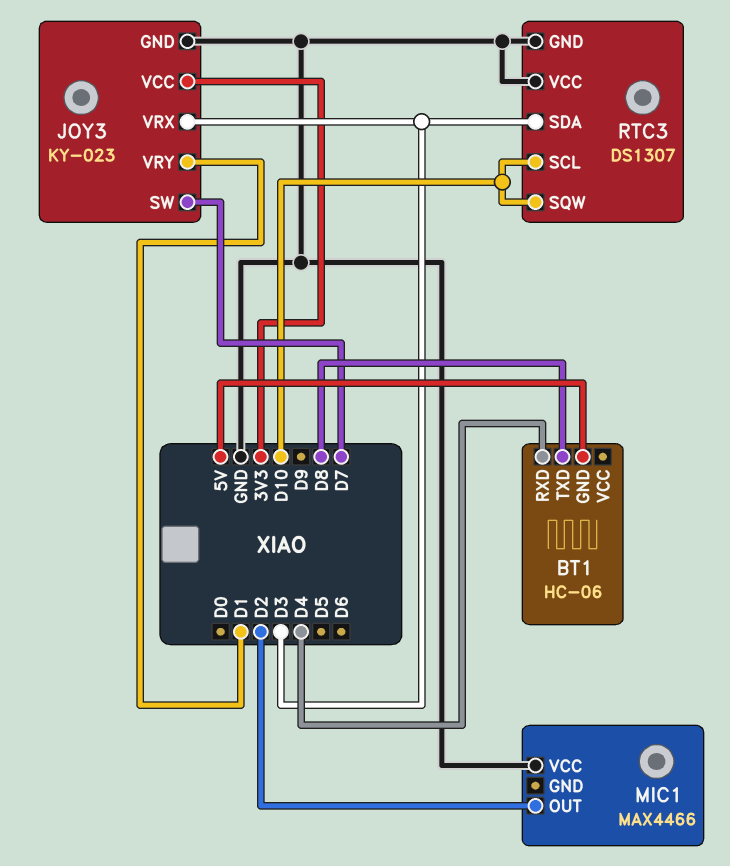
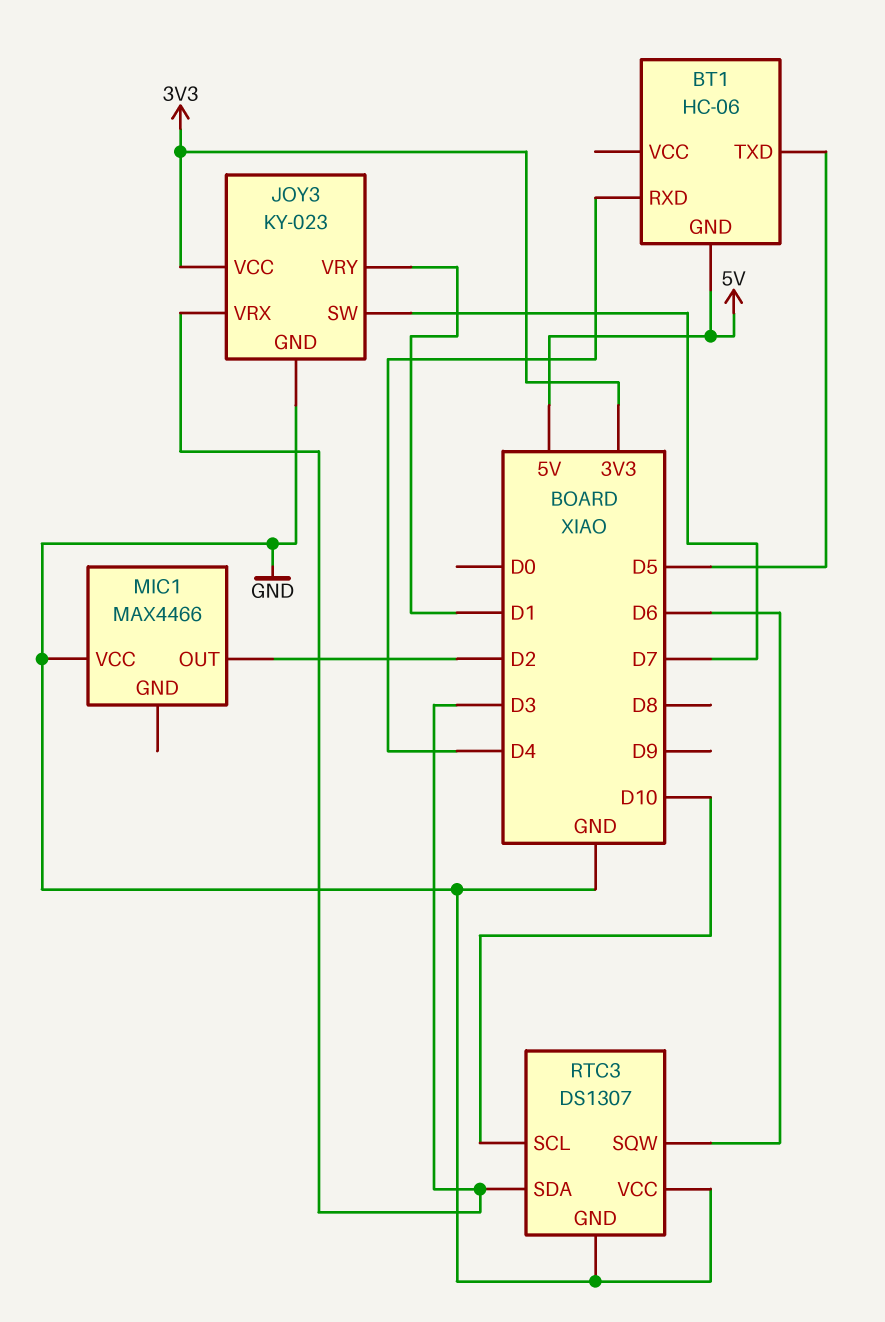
BT1 pin TXD: D8 -> D5
RTC3 pin SQW: D10 -> D6

